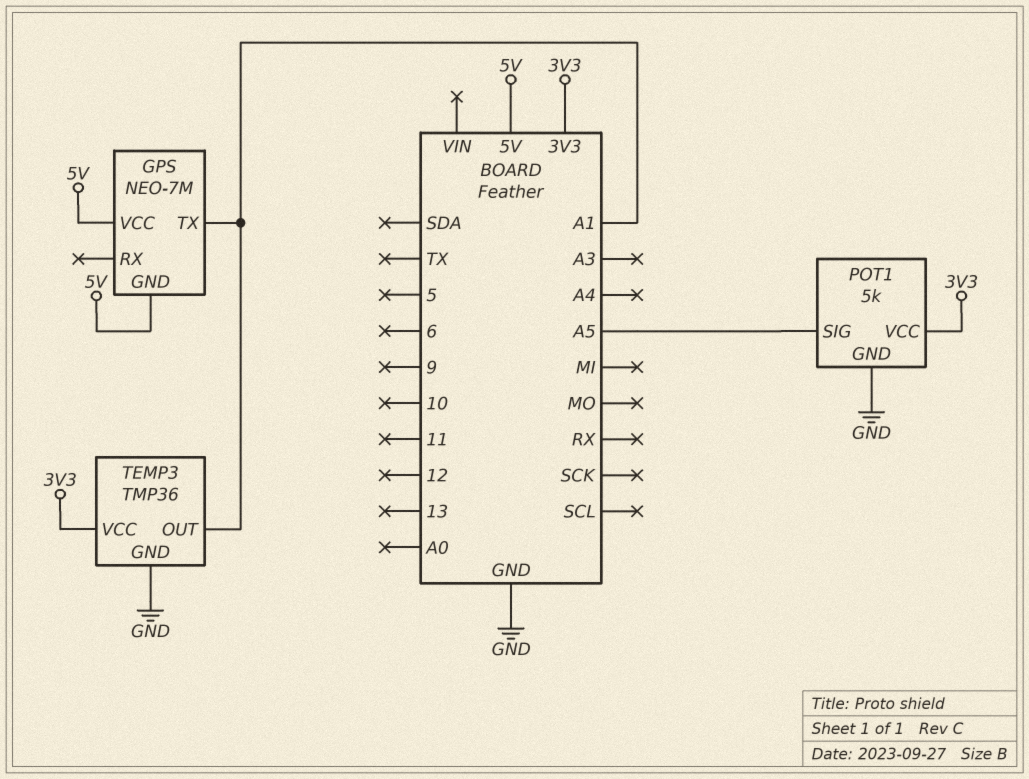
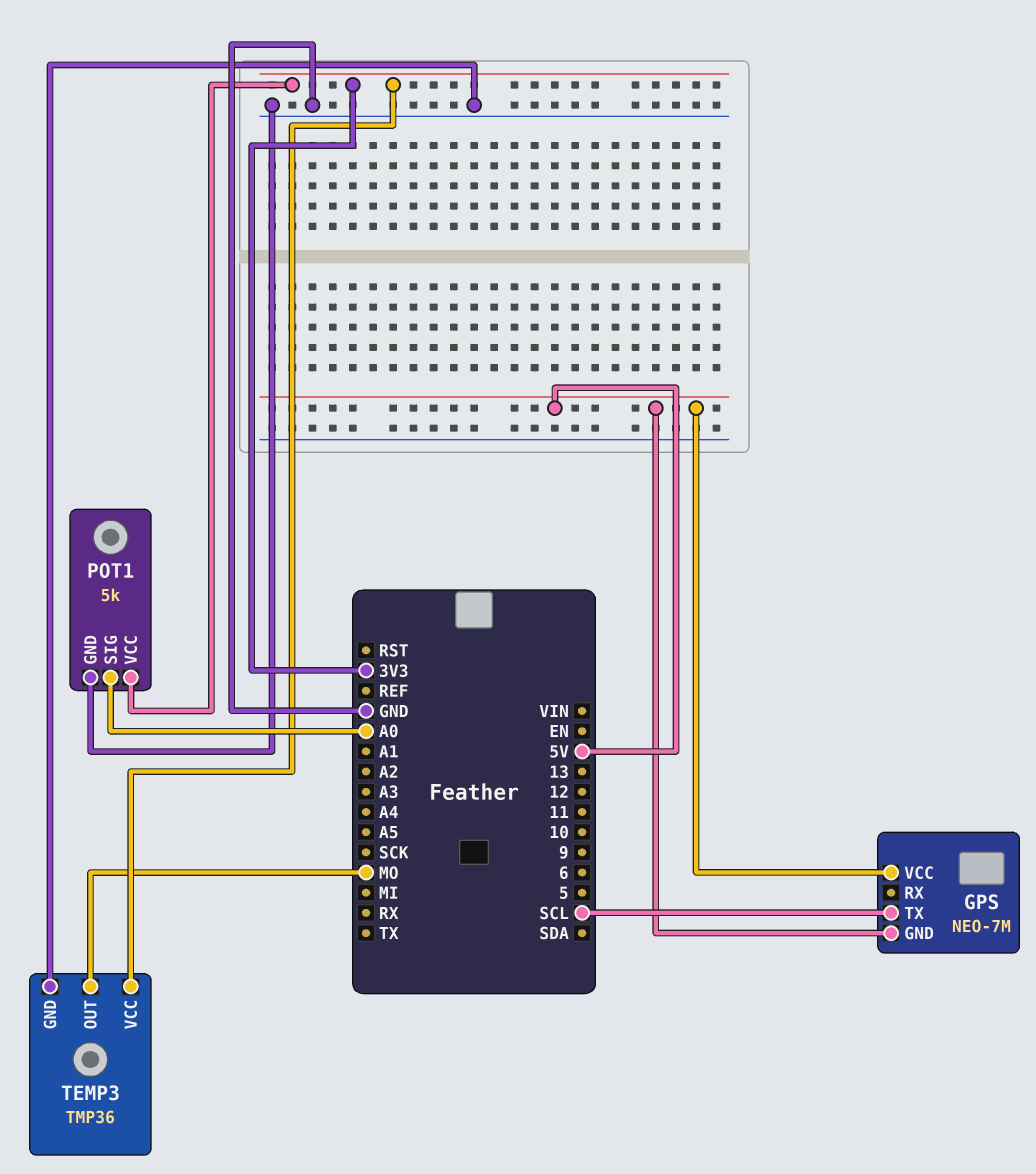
GPS pin TX: A1 -> SCL
POT1 pin SIG: A5 -> A0
TEMP3 pin OUT: A1 -> MO

